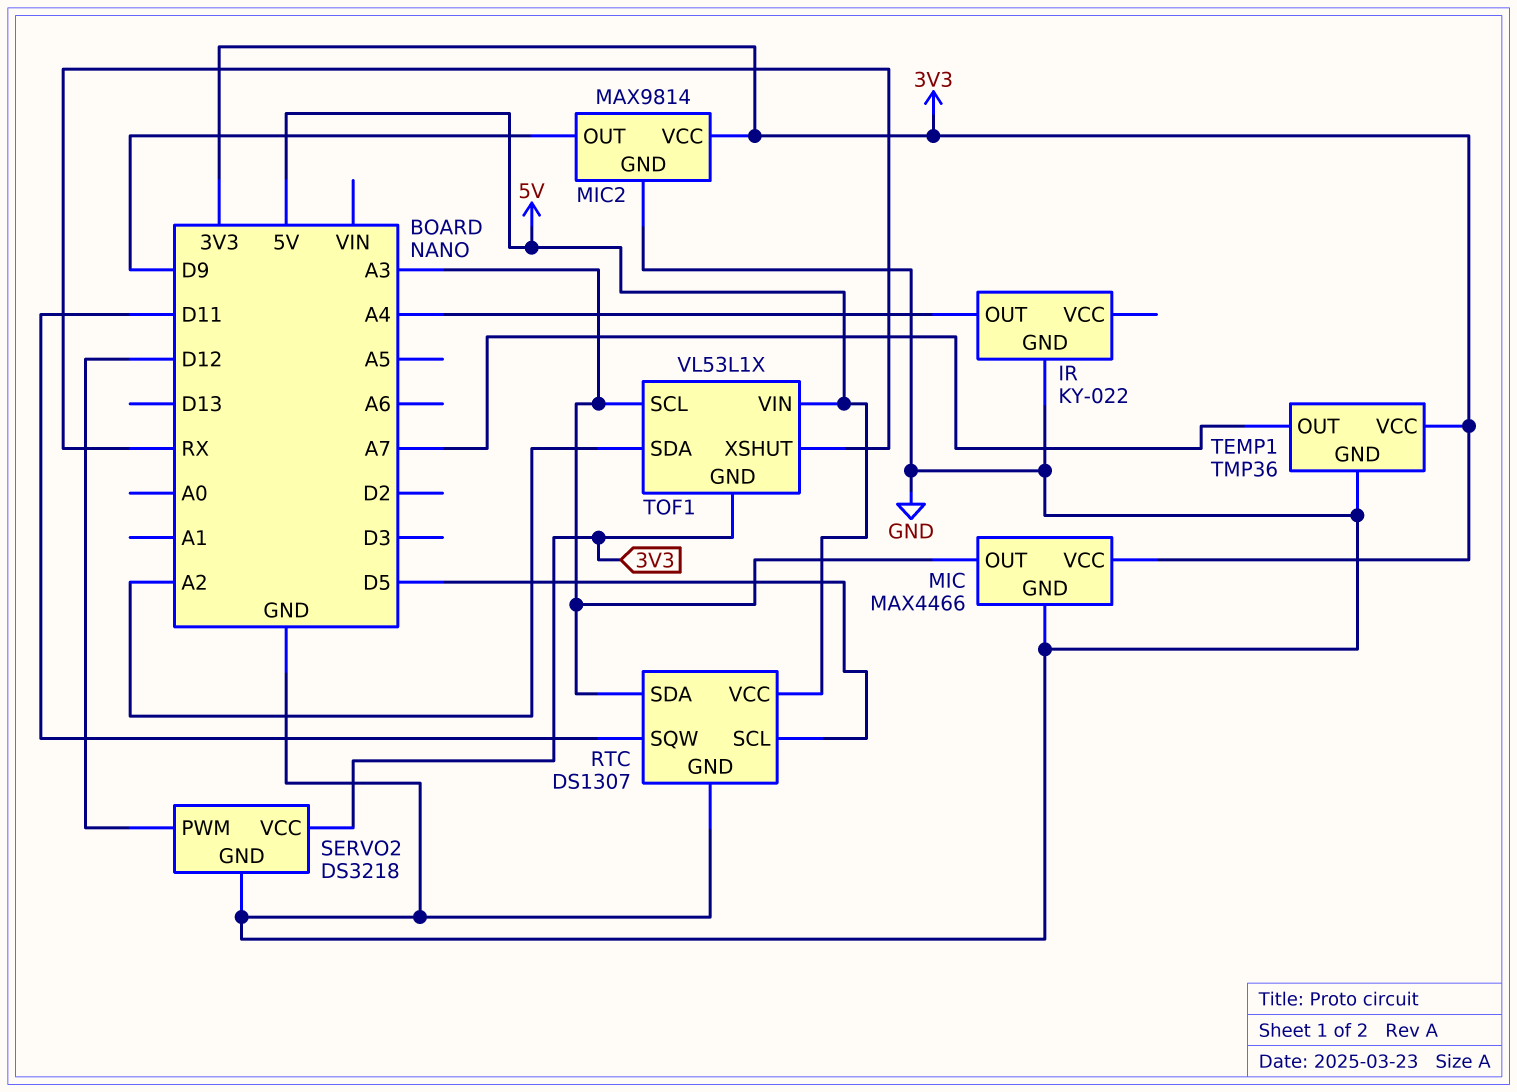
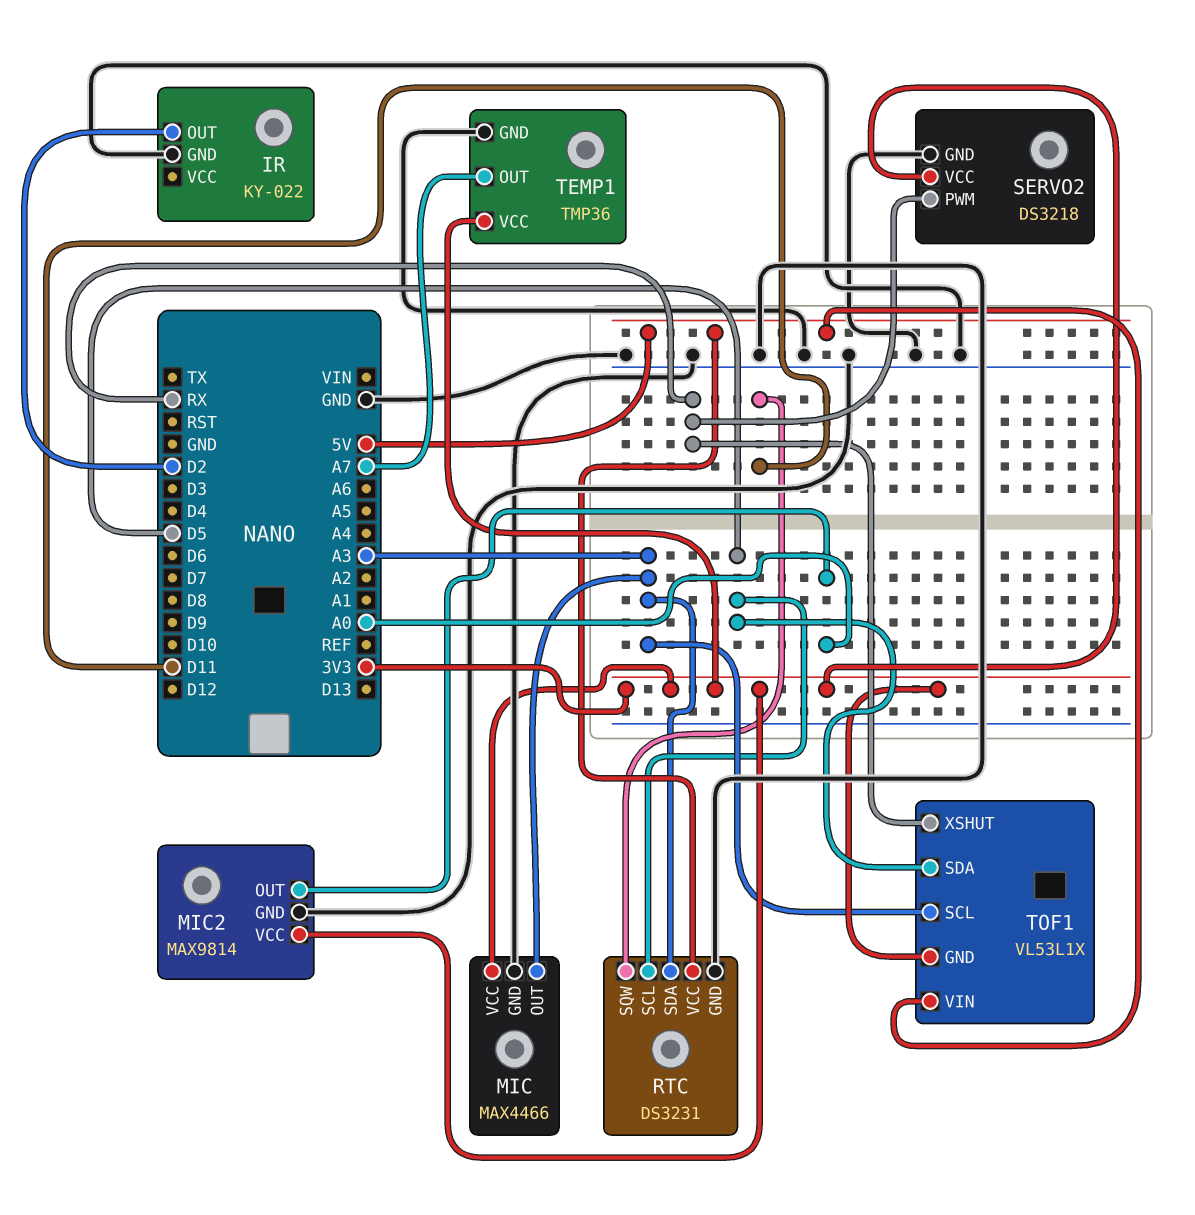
IR pin OUT: A4 -> D2
MIC2 pin OUT: D9 -> A0
RTC: DS1307 -> DS3231
SERVO2 pin PWM: D12 -> RX
TOF1 pin SDA: A2 -> D5

